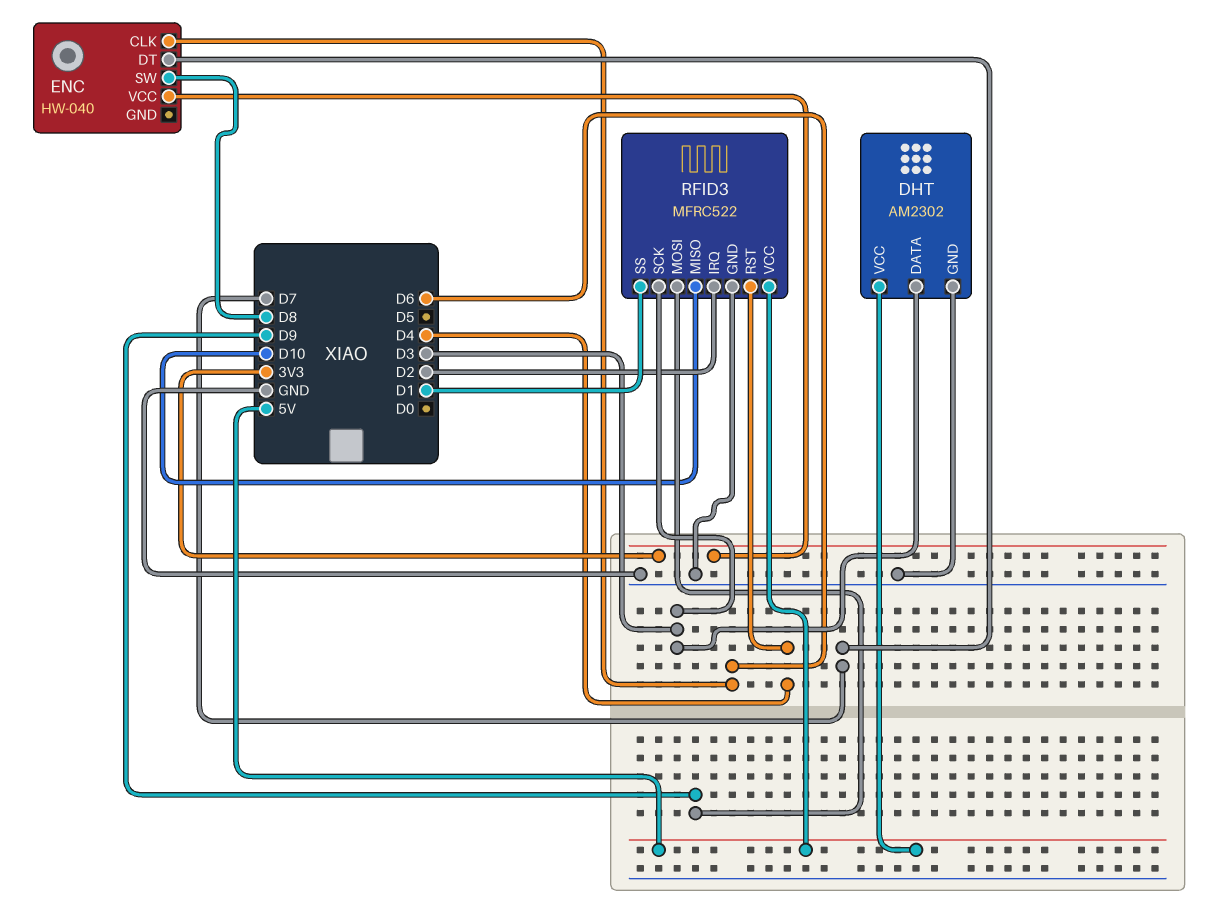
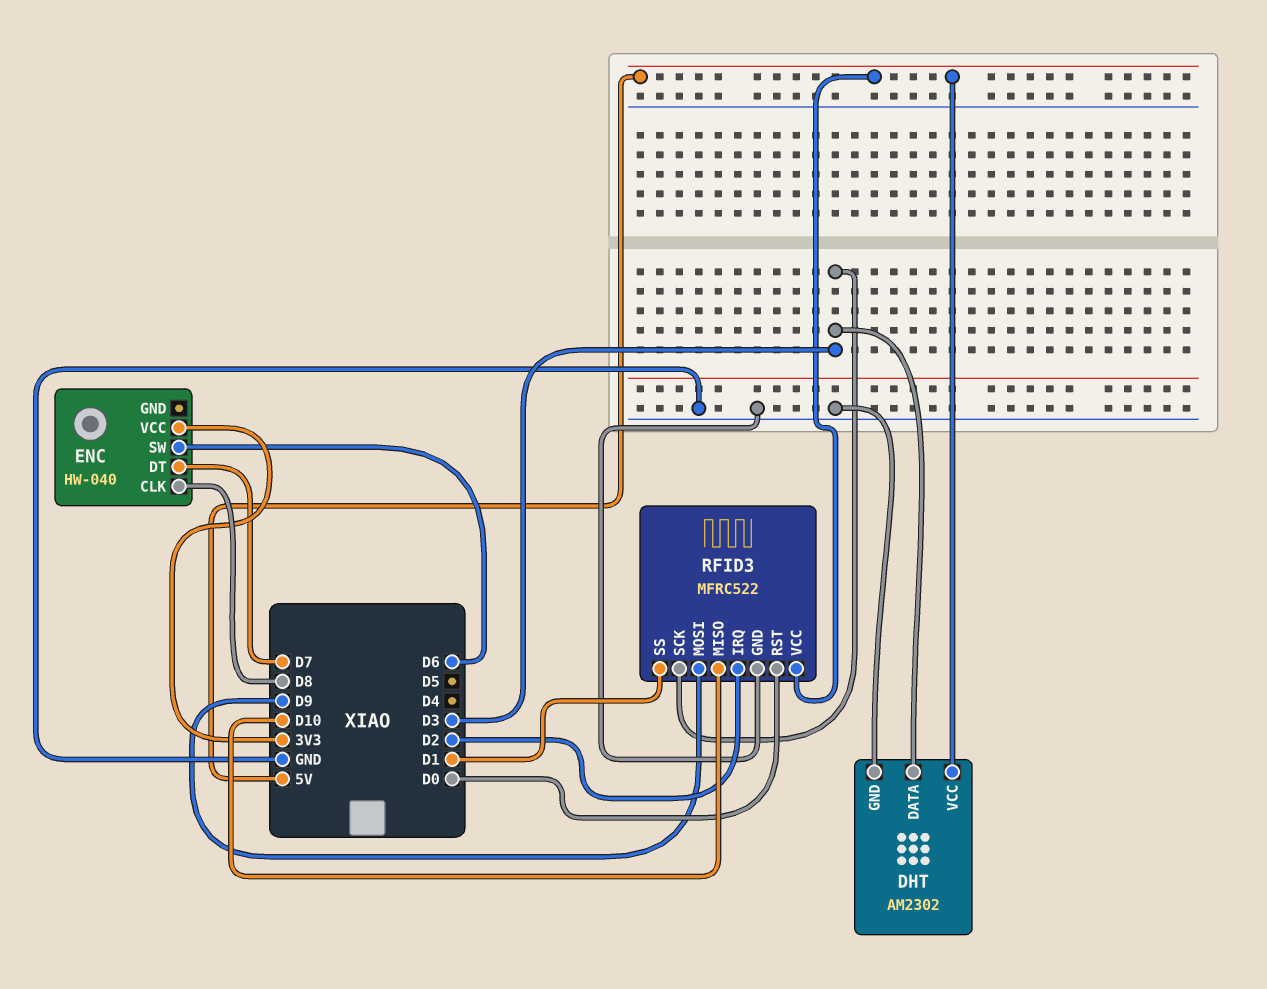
ENC pin CLK: D6 -> D8
ENC pin SW: D8 -> D6
RFID3 pin RST: D4 -> D0

